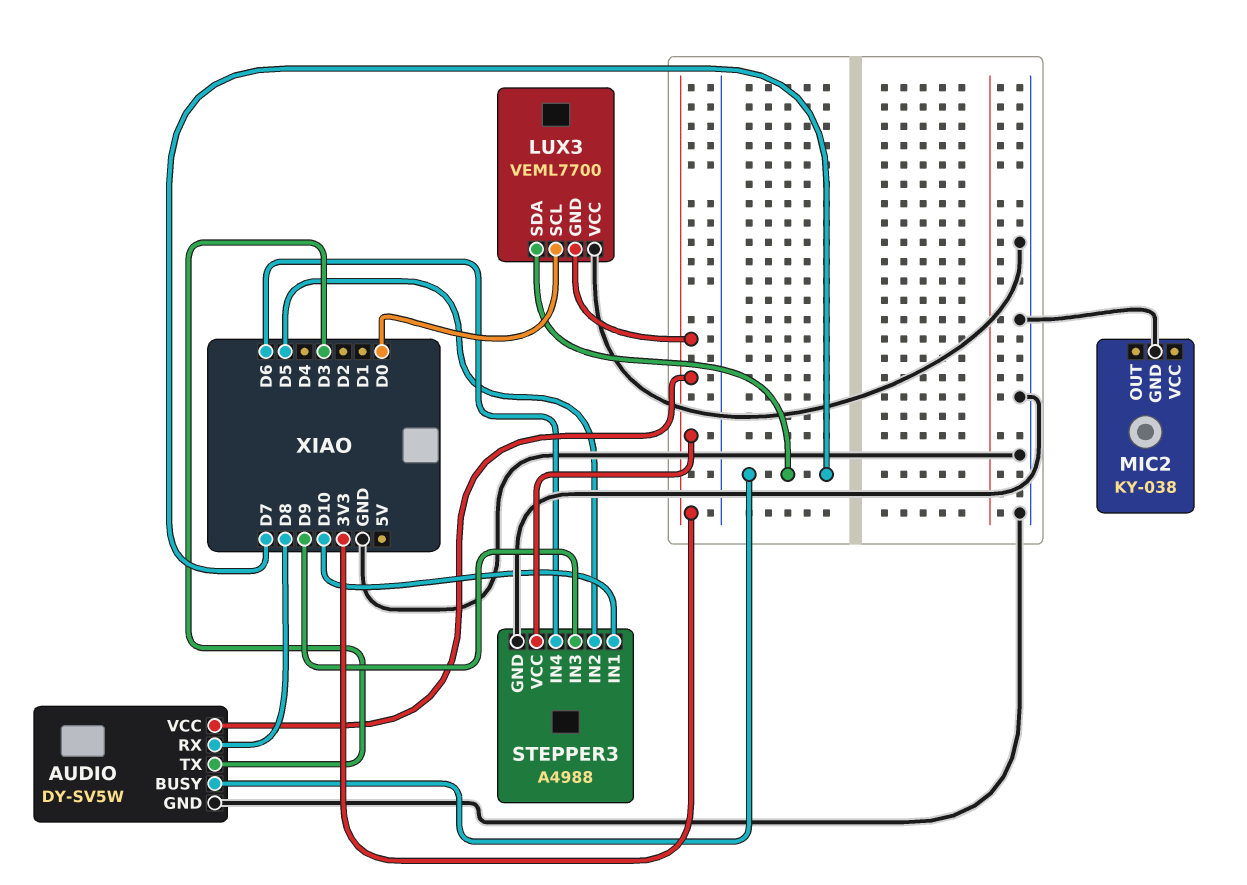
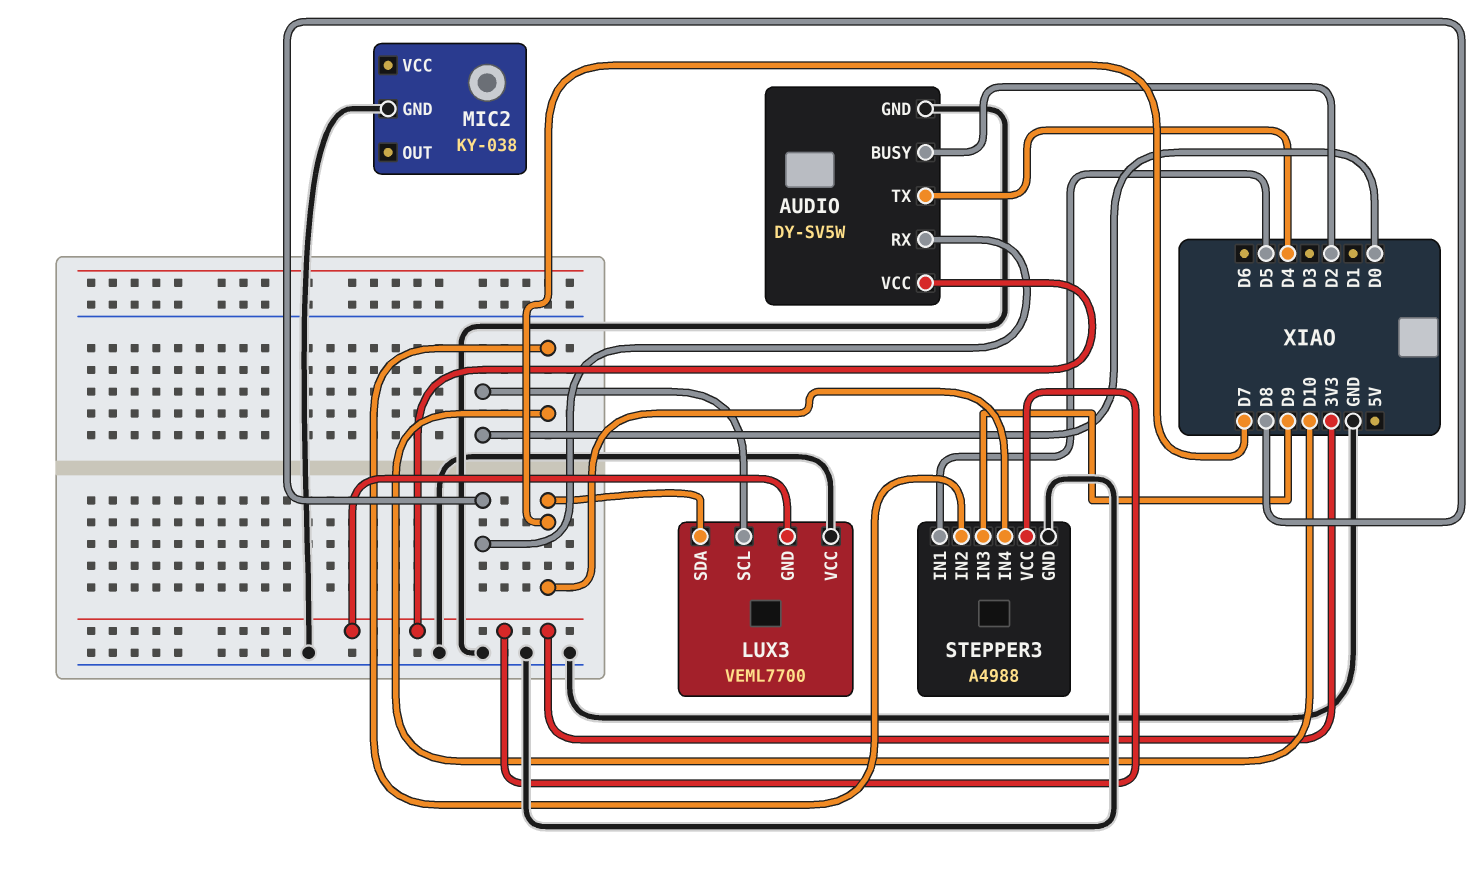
AUDIO pin BUSY: D7 -> D2
AUDIO pin TX: D3 -> D4
STEPPER3 pin IN1: D10 -> D5
STEPPER3 pin IN2: D5 -> D10
STEPPER3 pin IN4: D6 -> D7

